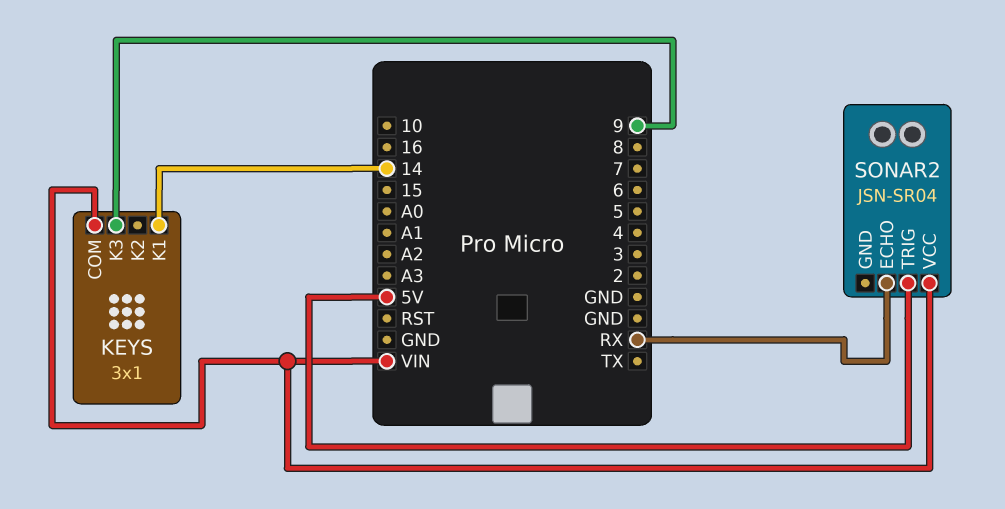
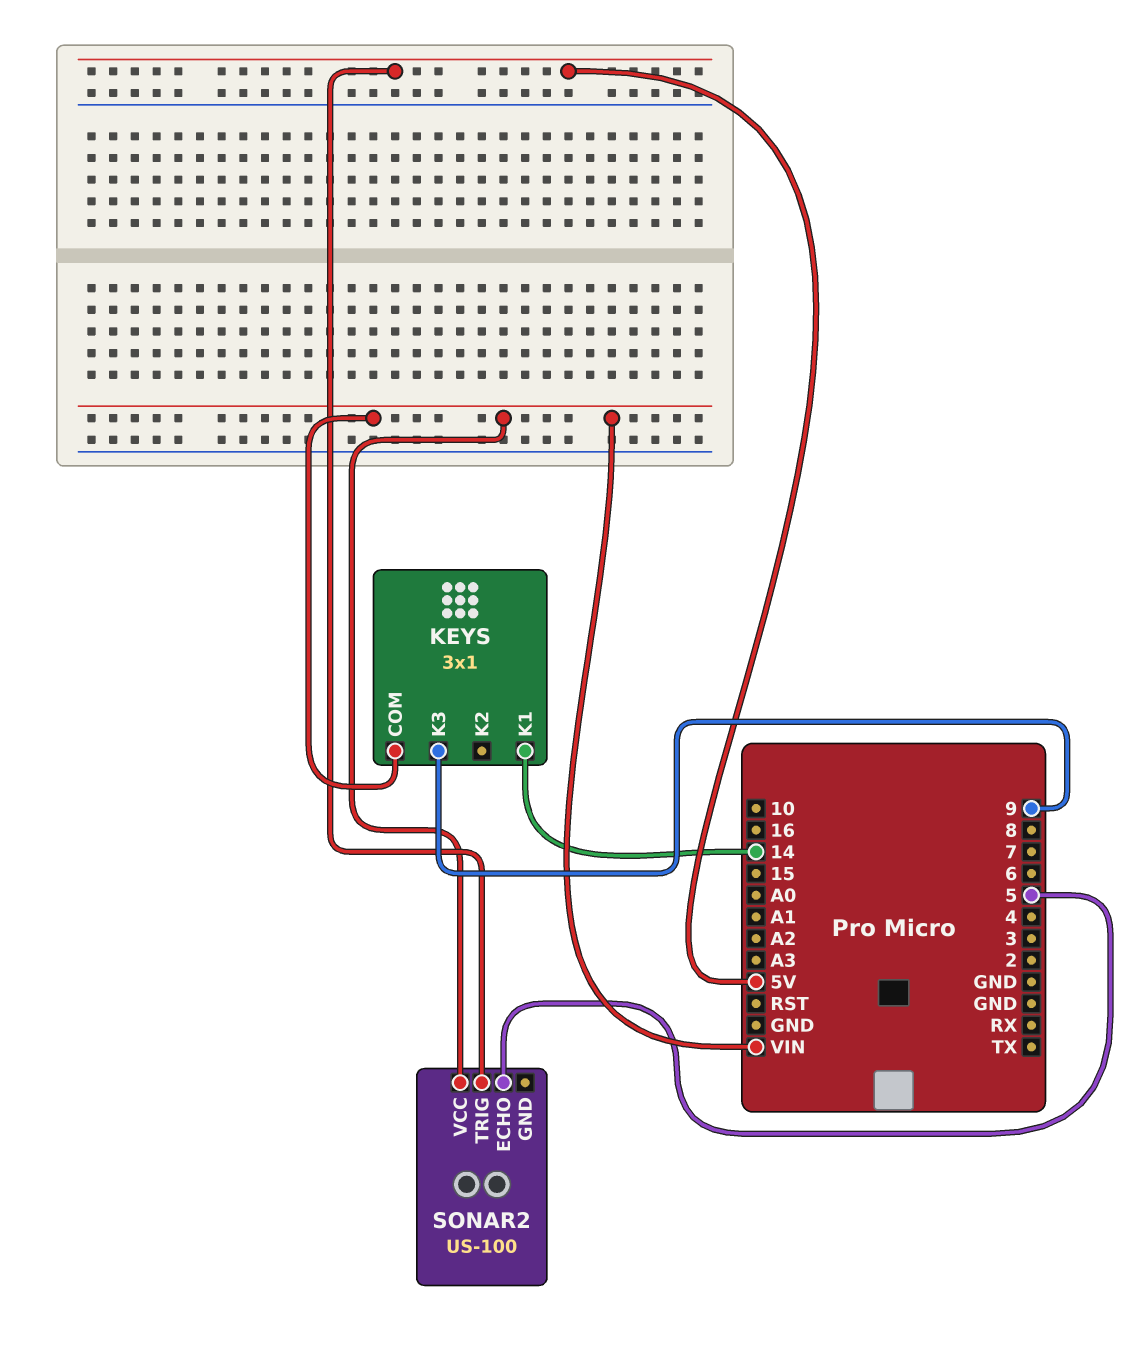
SONAR2: JSN-SR04 -> US-100
SONAR2 pin ECHO: RX -> 5

